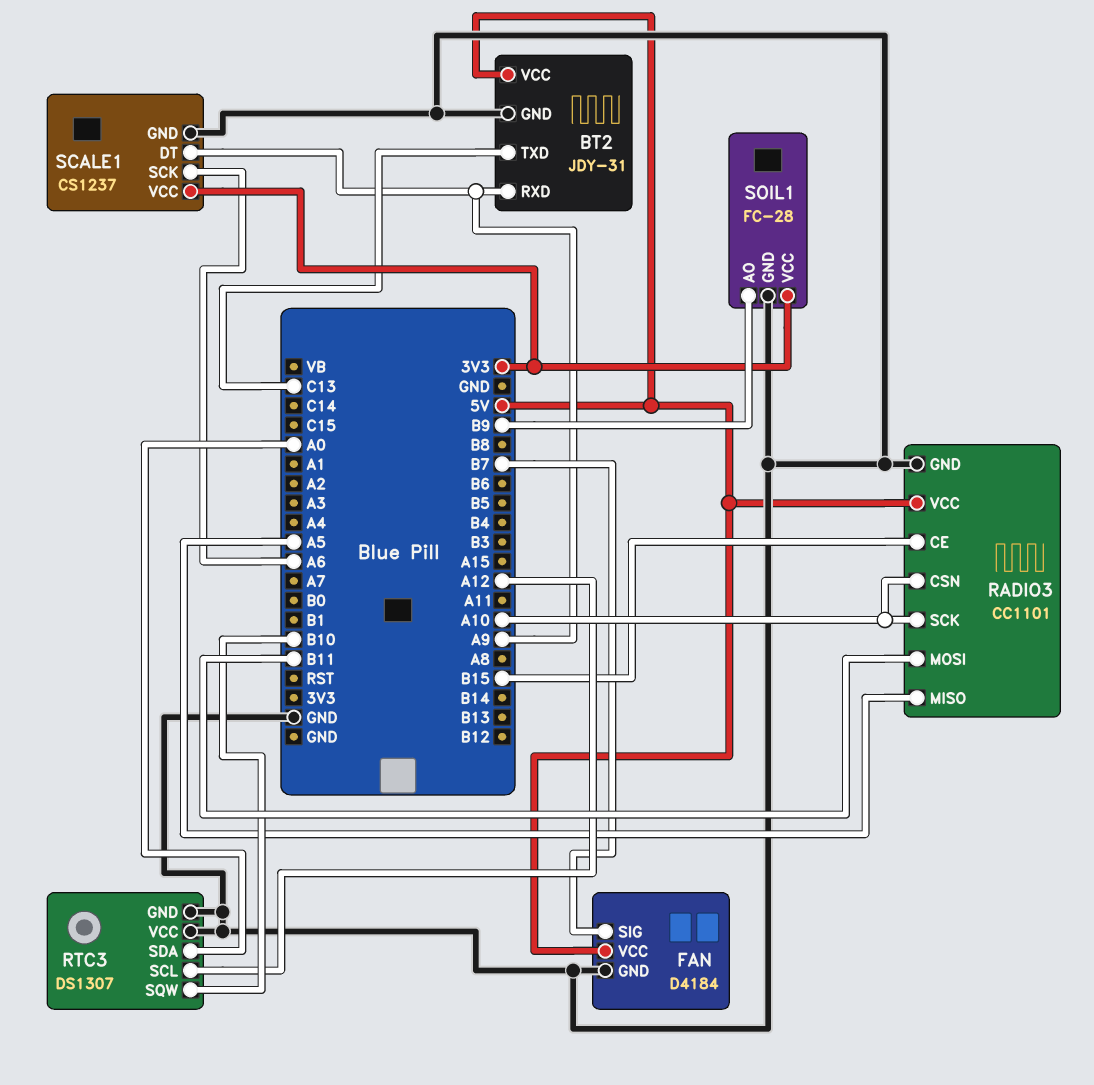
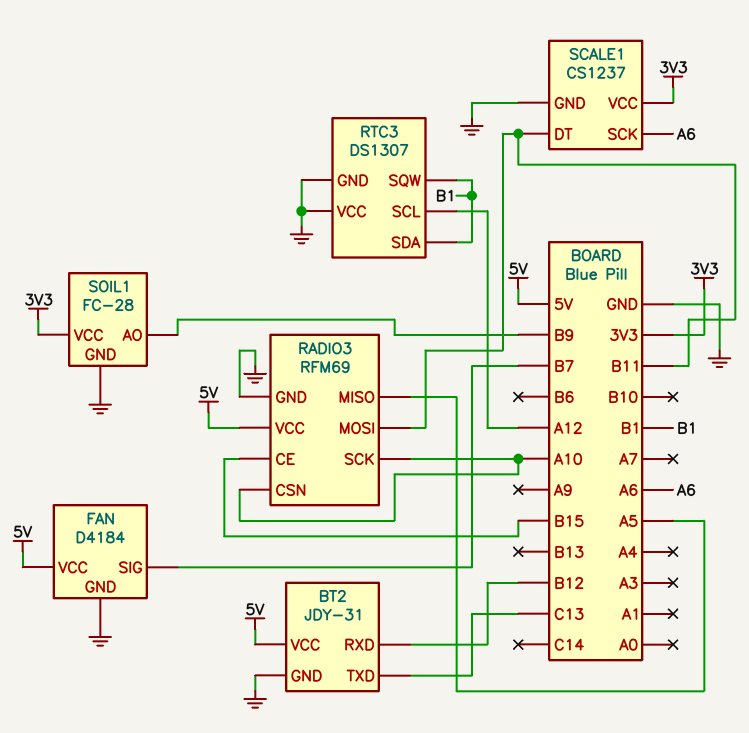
BT2 pin RXD: A9 -> B12
RADIO3: CC1101 -> RFM69
RTC3 pin SDA: A0 -> B1
RTC3 pin SQW: B10 -> B1
SCALE1 pin DT: A9 -> B11

